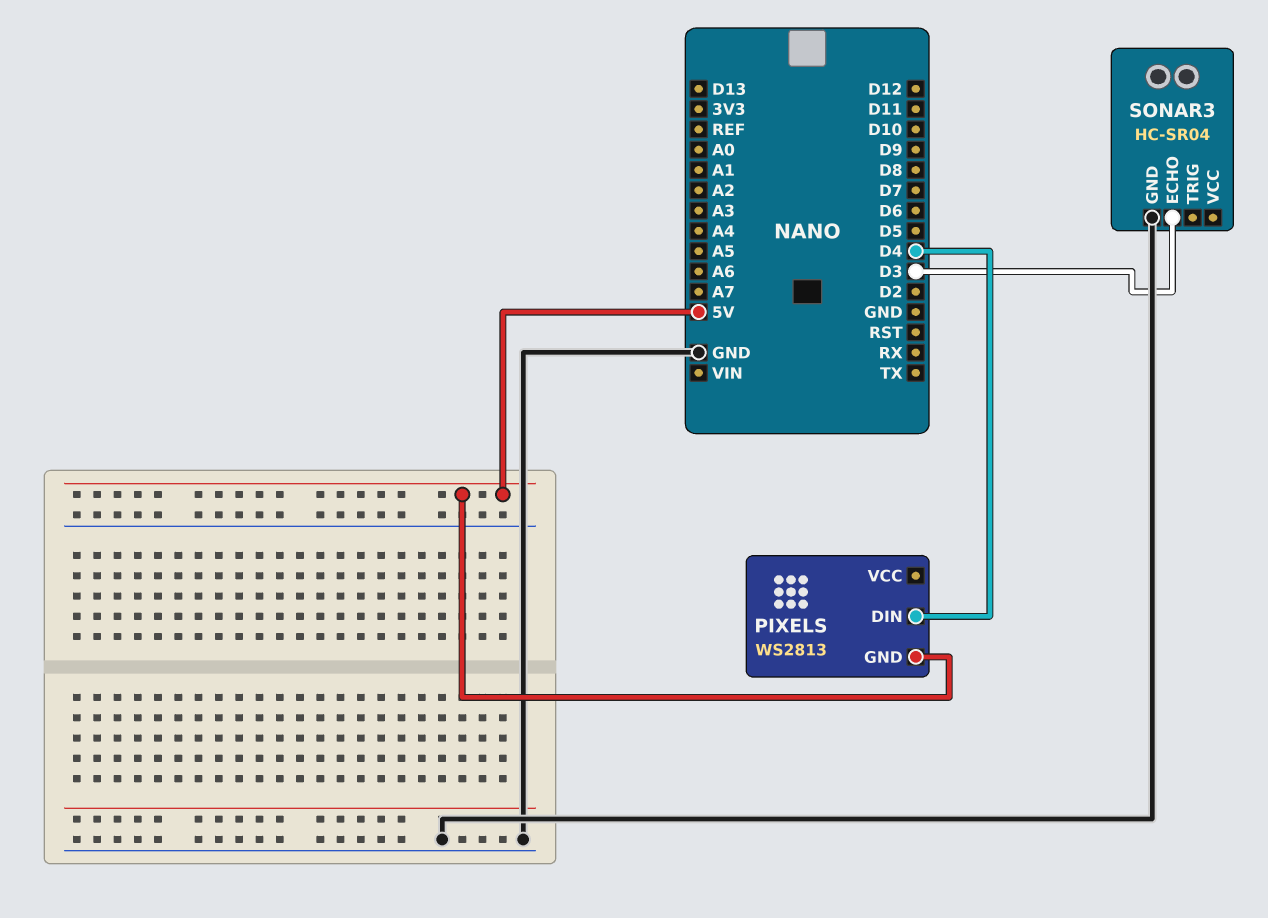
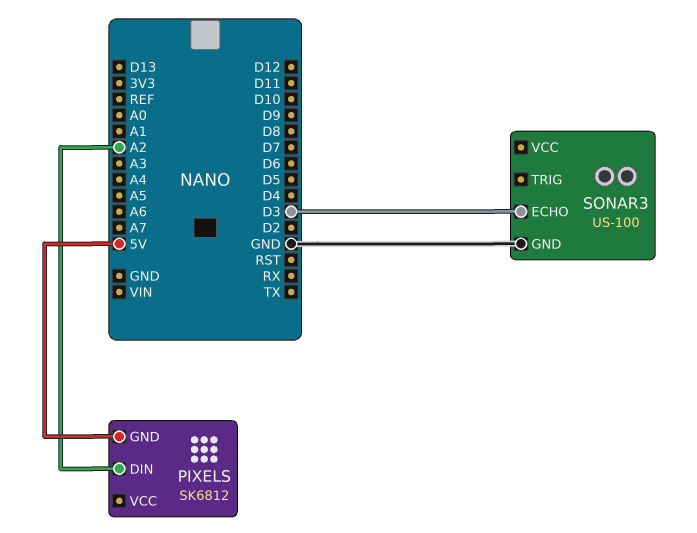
PIXELS: WS2813 -> SK6812
PIXELS pin DIN: D4 -> A2
SONAR3: HC-SR04 -> US-100

